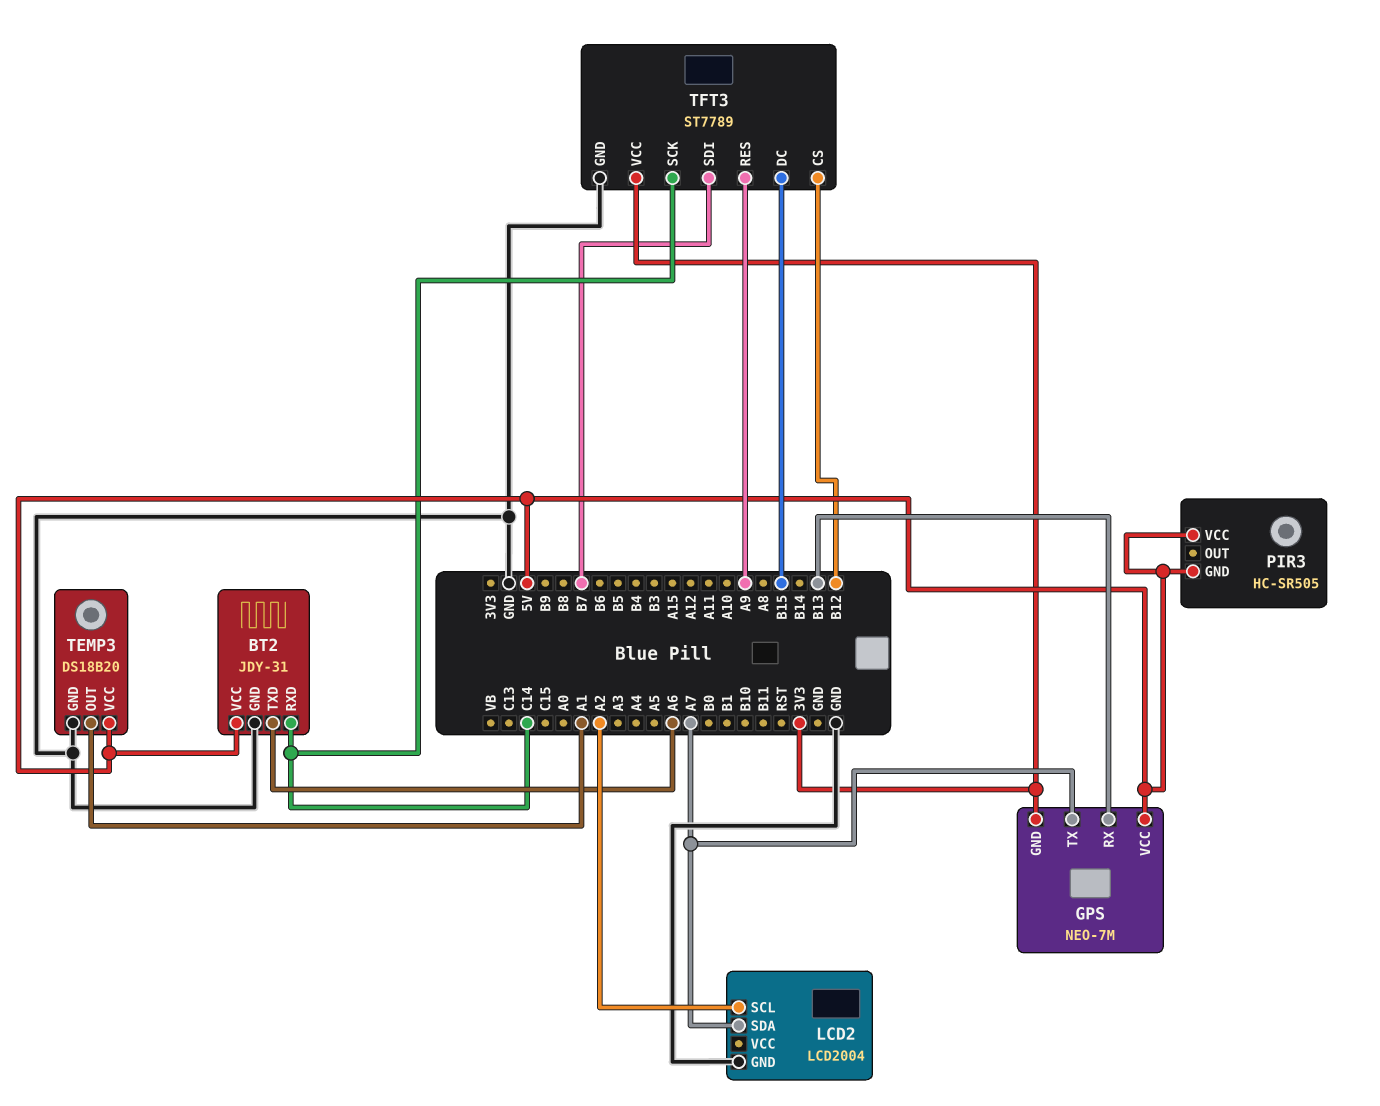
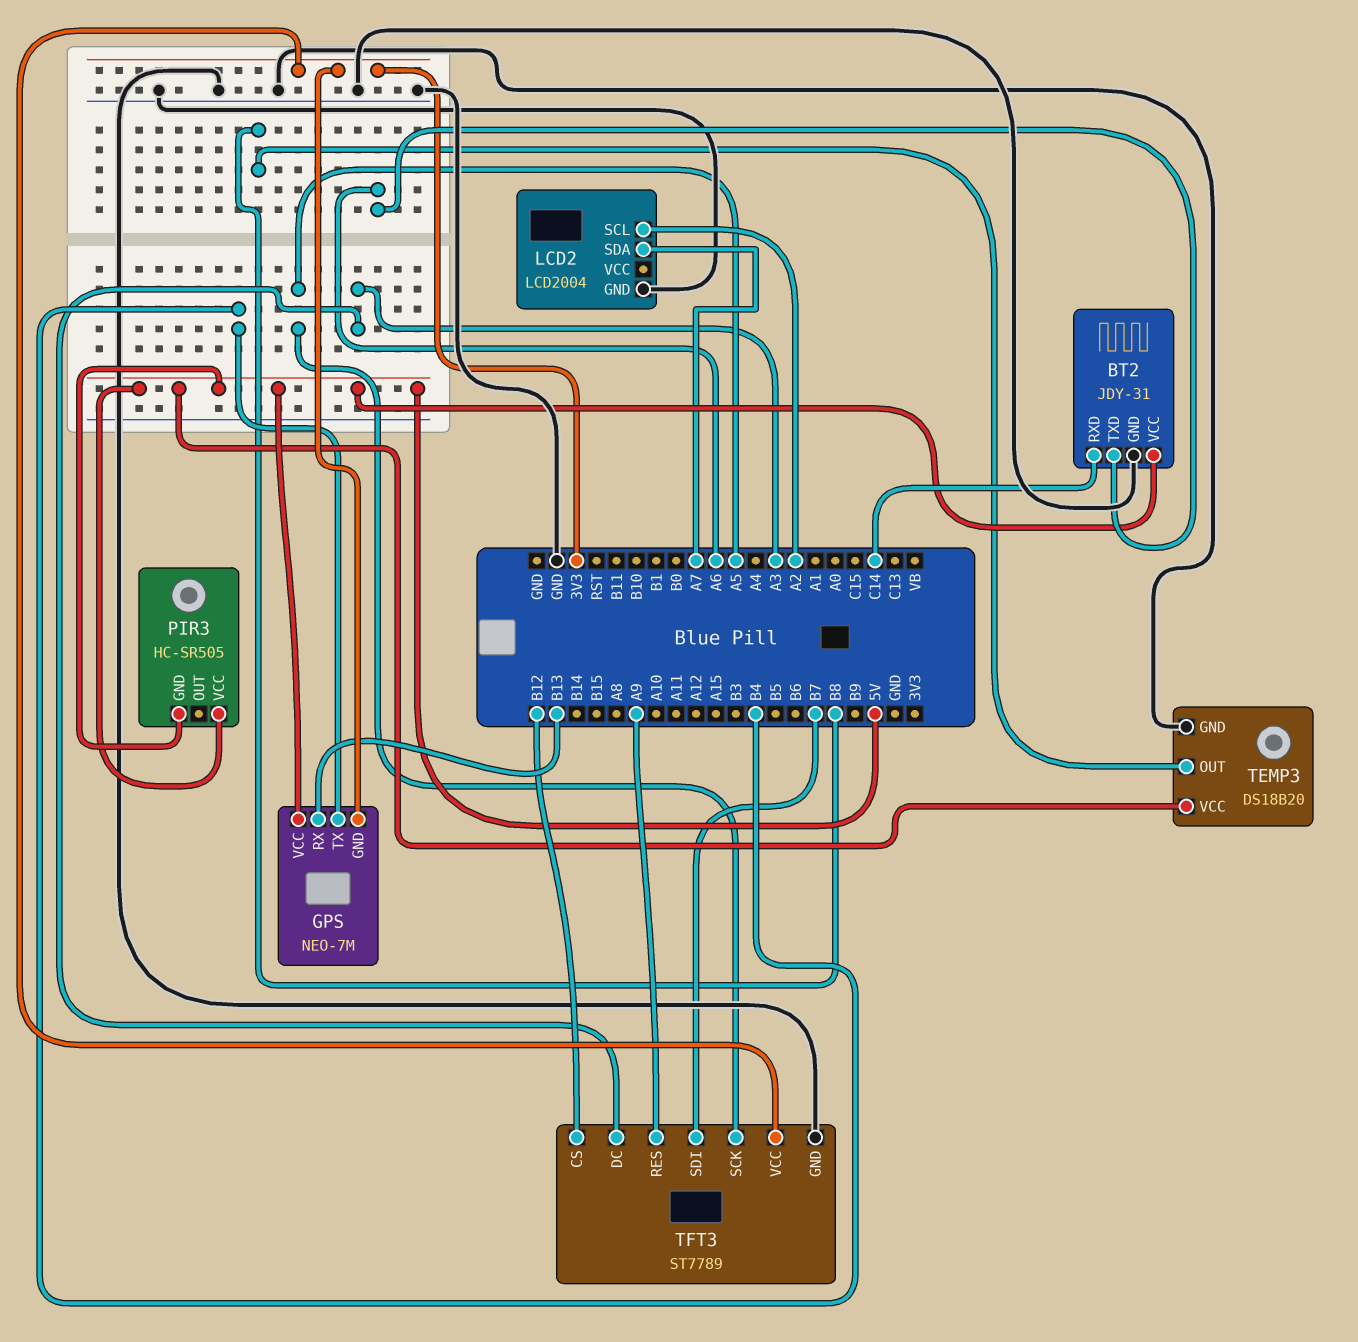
GPS pin TX: A7 -> B4
TEMP3 pin OUT: A1 -> B8
TFT3 pin DC: B15 -> A3
TFT3 pin SCK: C14 -> A5

